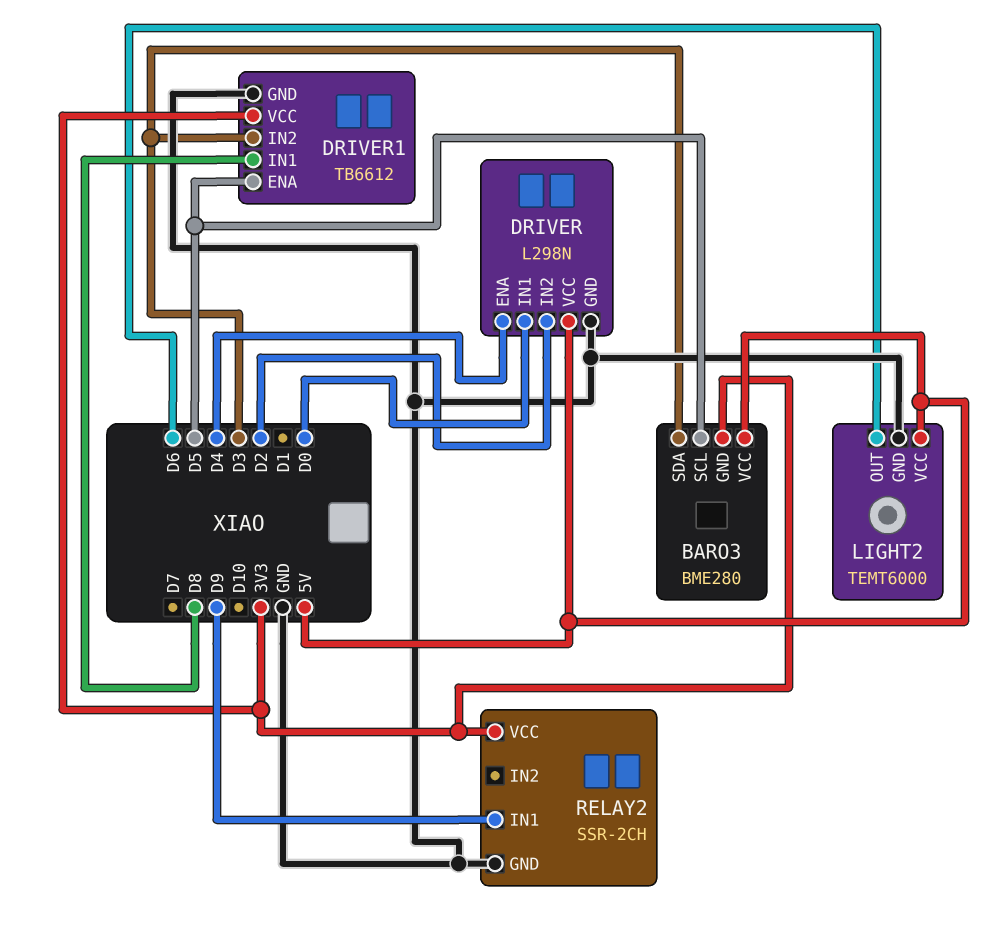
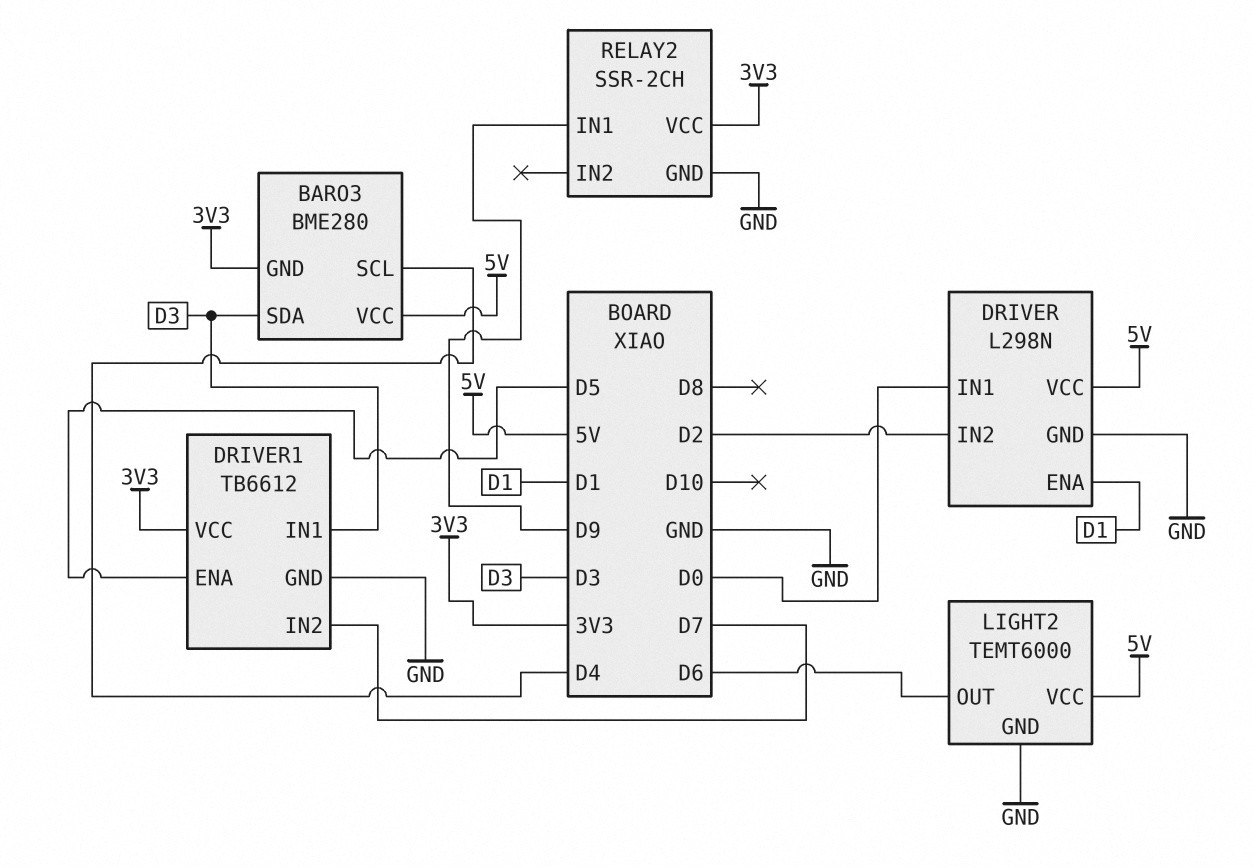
BARO3 pin SCL: D5 -> D4
DRIVER pin ENA: D4 -> D1
DRIVER1 pin IN1: D8 -> D3
DRIVER1 pin IN2: D3 -> D7

